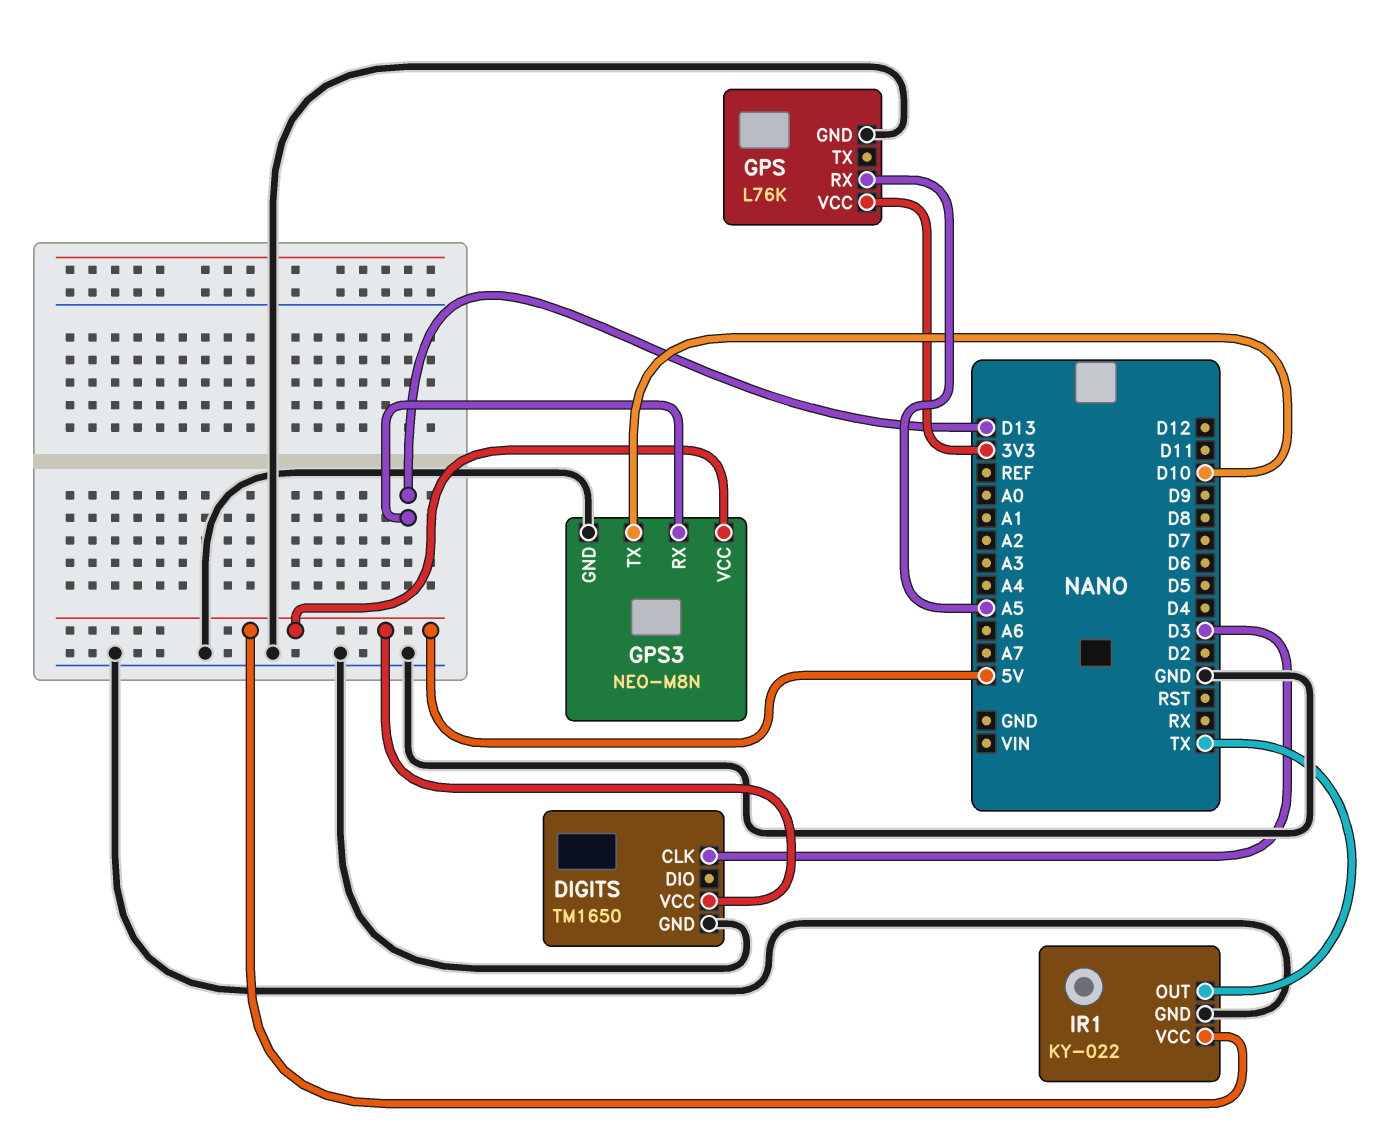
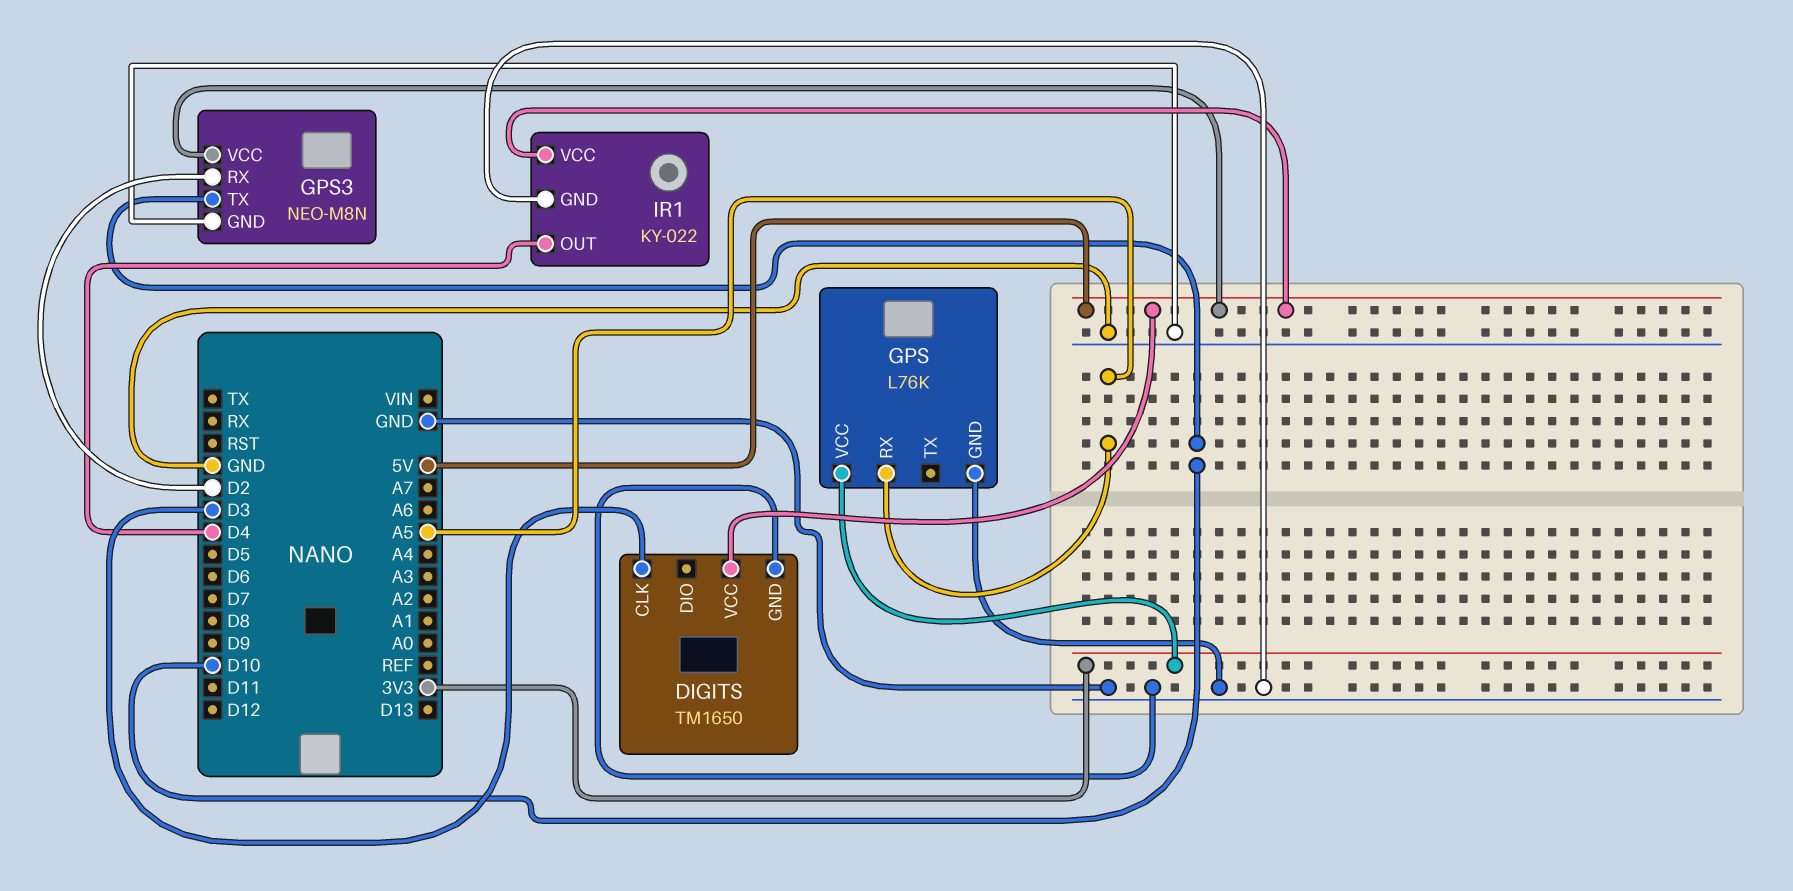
GPS3 pin RX: D13 -> D2
IR1 pin OUT: TX -> D4

